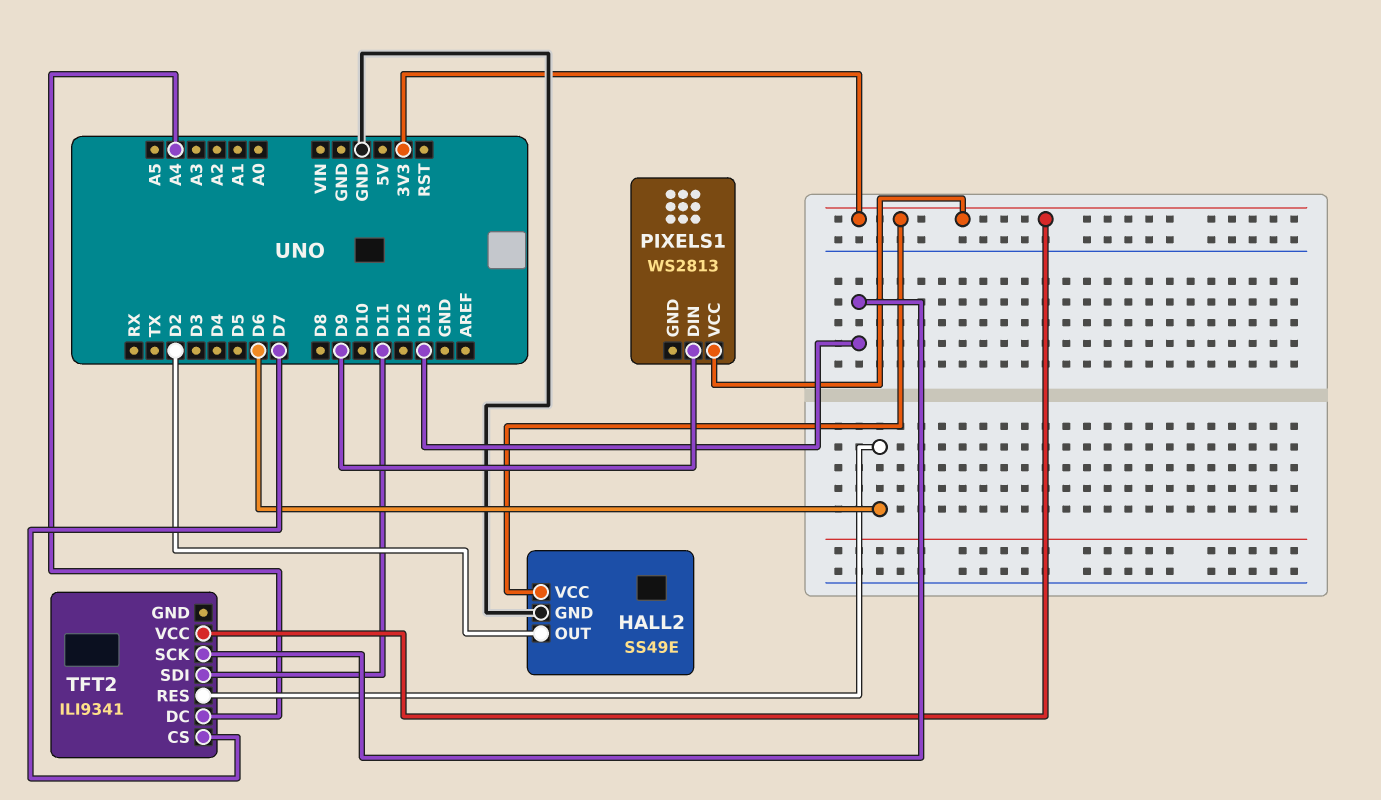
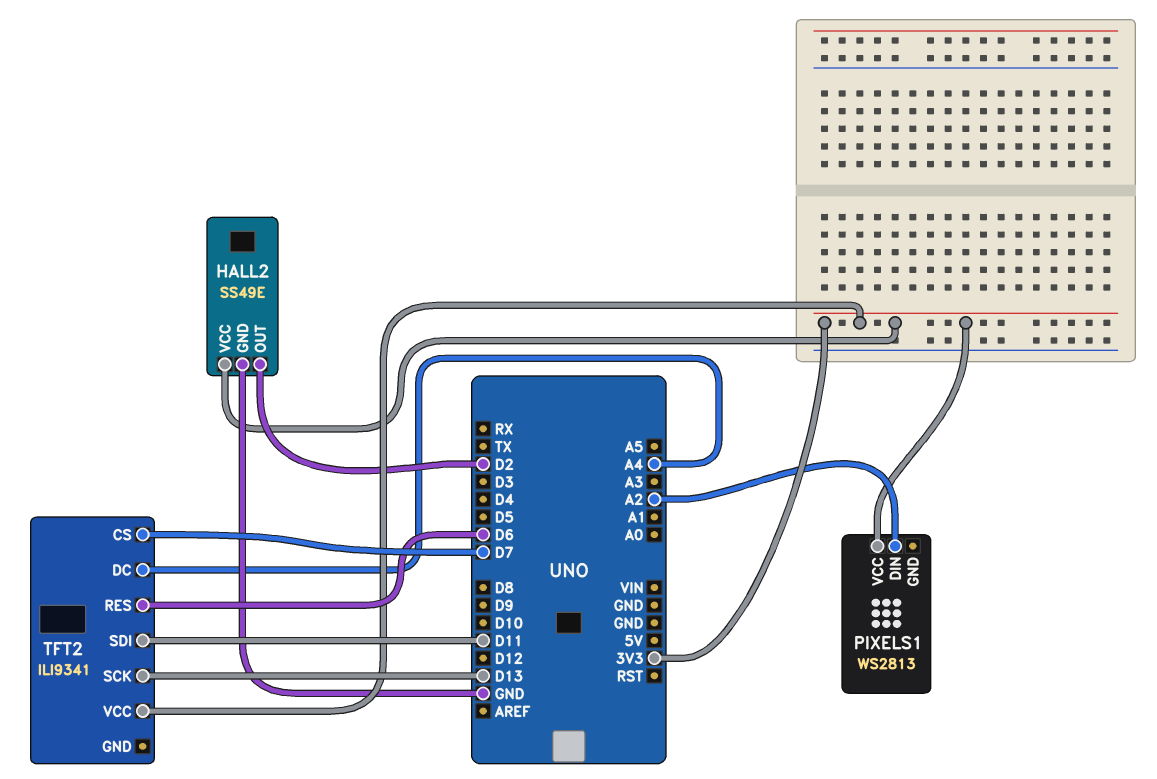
PIXELS1 pin DIN: D9 -> A2

